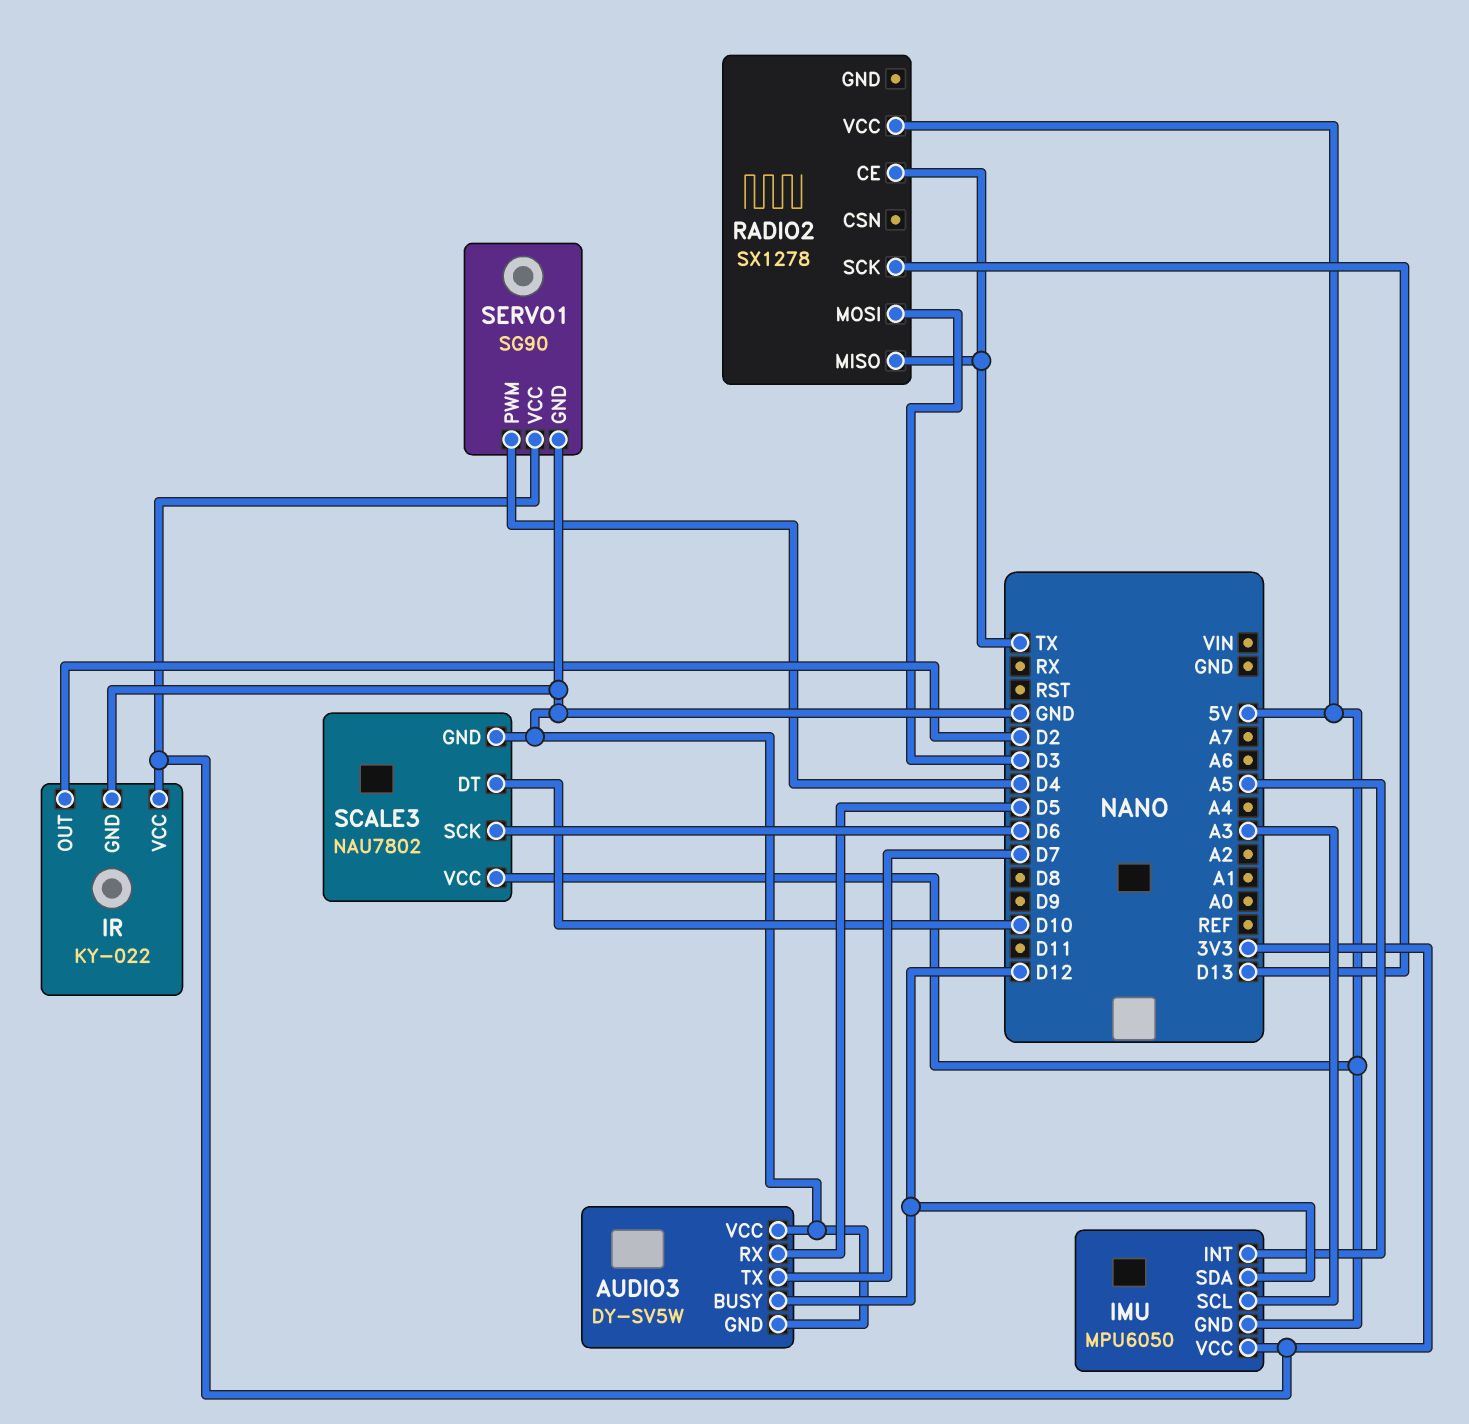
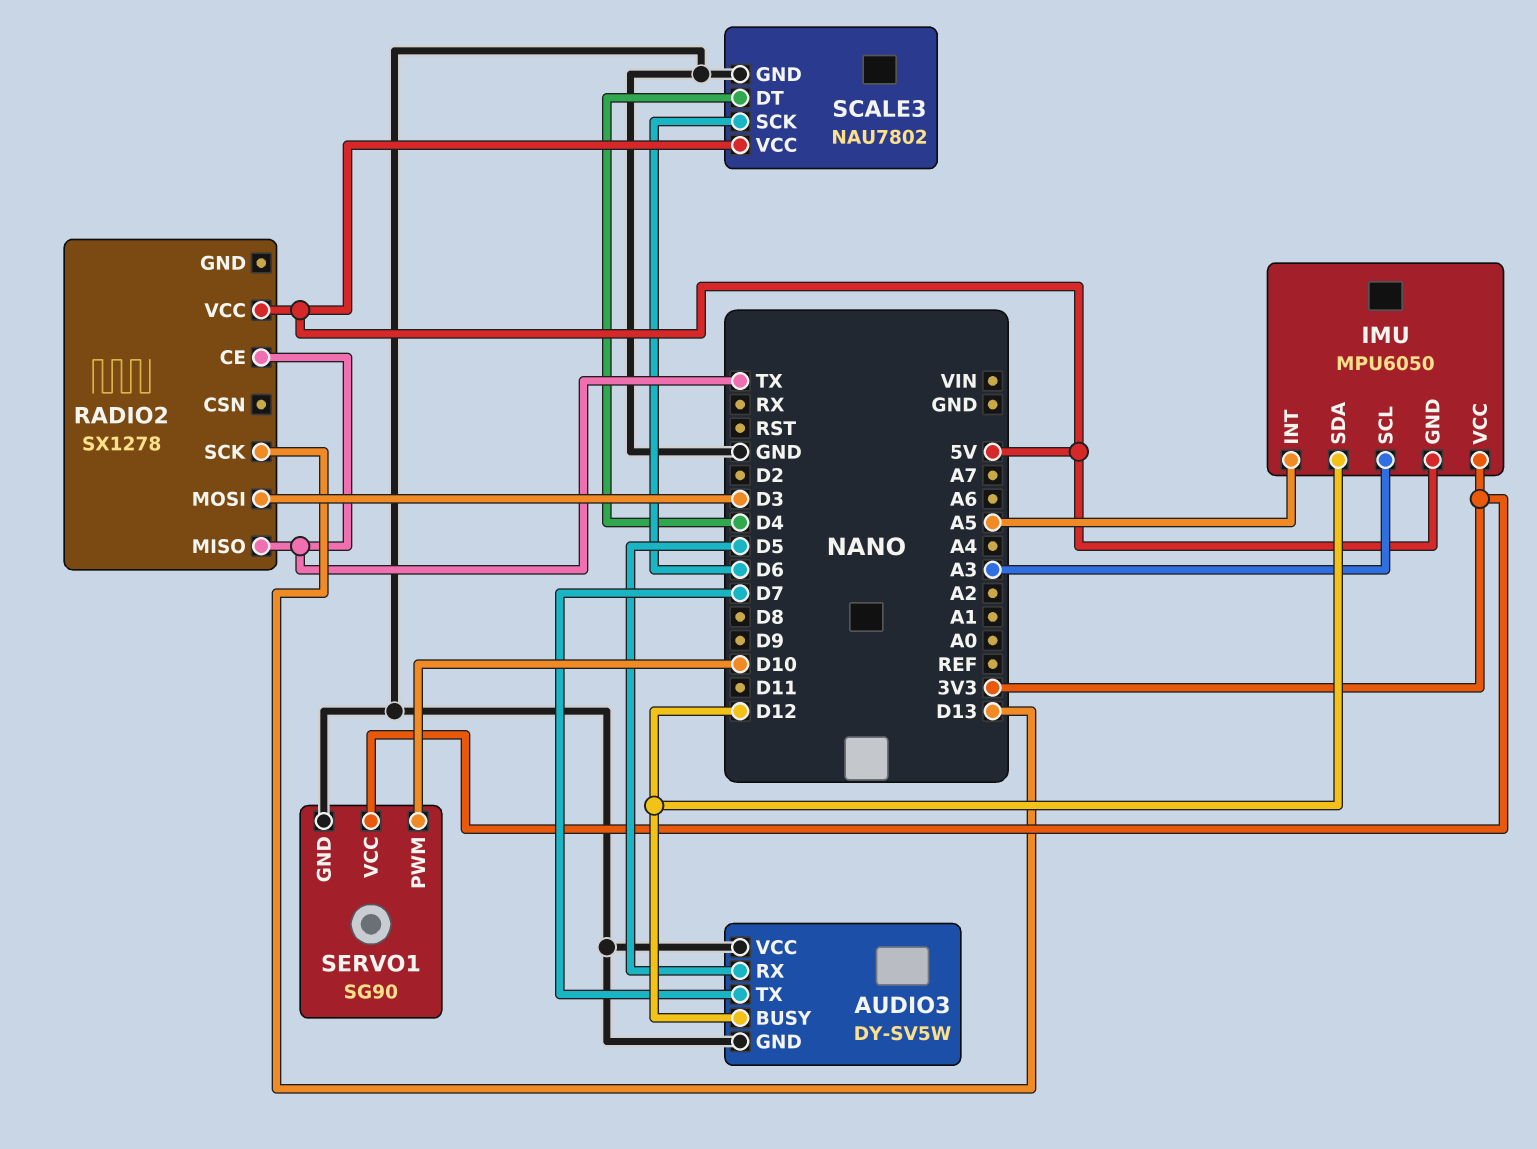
IR: KY-022 -> none
IR pin GND: GND -> none
IR pin OUT: D2 -> none
IR pin VCC: 3V3 -> none
SCALE3 pin DT: D10 -> D4
SERVO1 pin PWM: D4 -> D10

